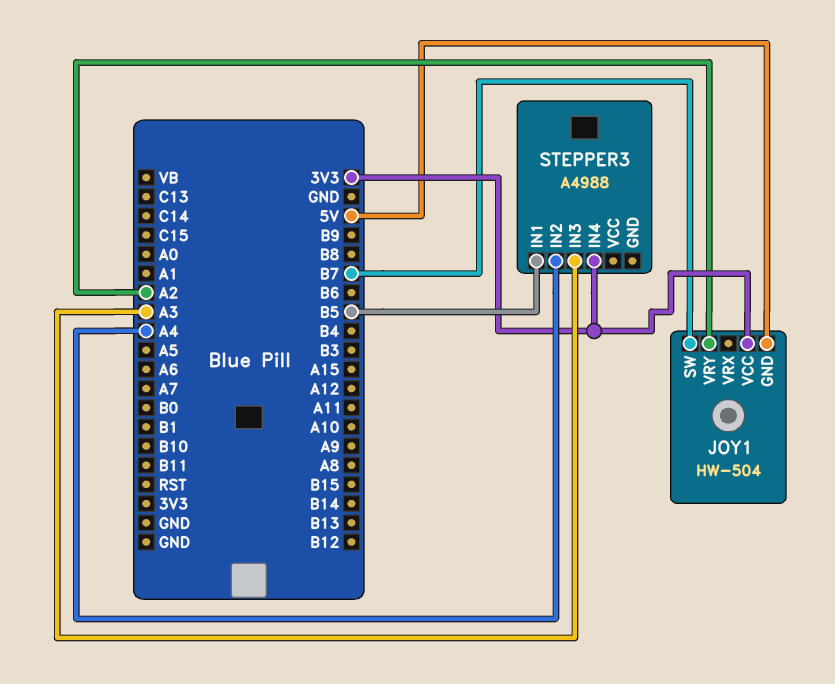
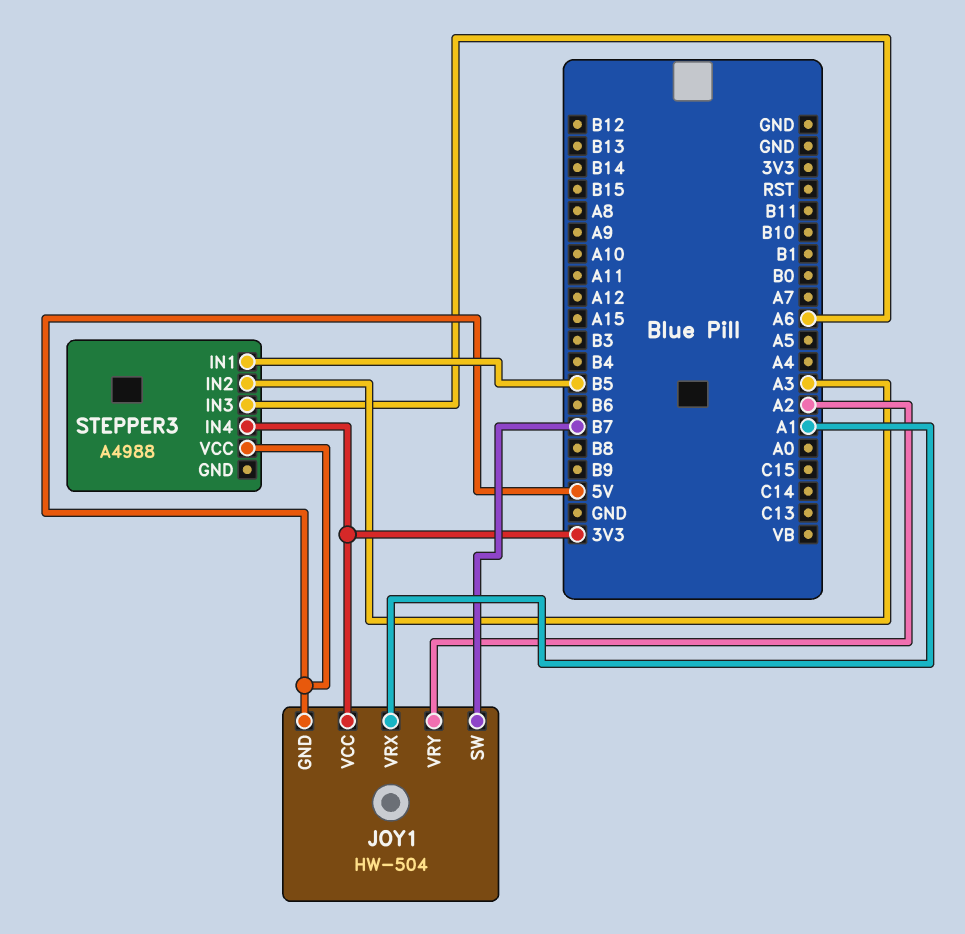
JOY1 pin VRX: none -> A1
STEPPER3 pin IN2: A4 -> A3
STEPPER3 pin IN3: A3 -> A6
STEPPER3 pin VCC: none -> 5V

